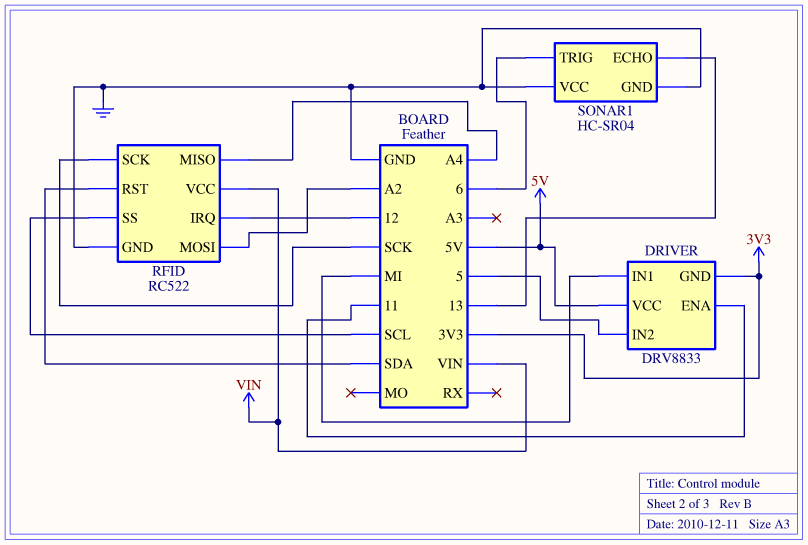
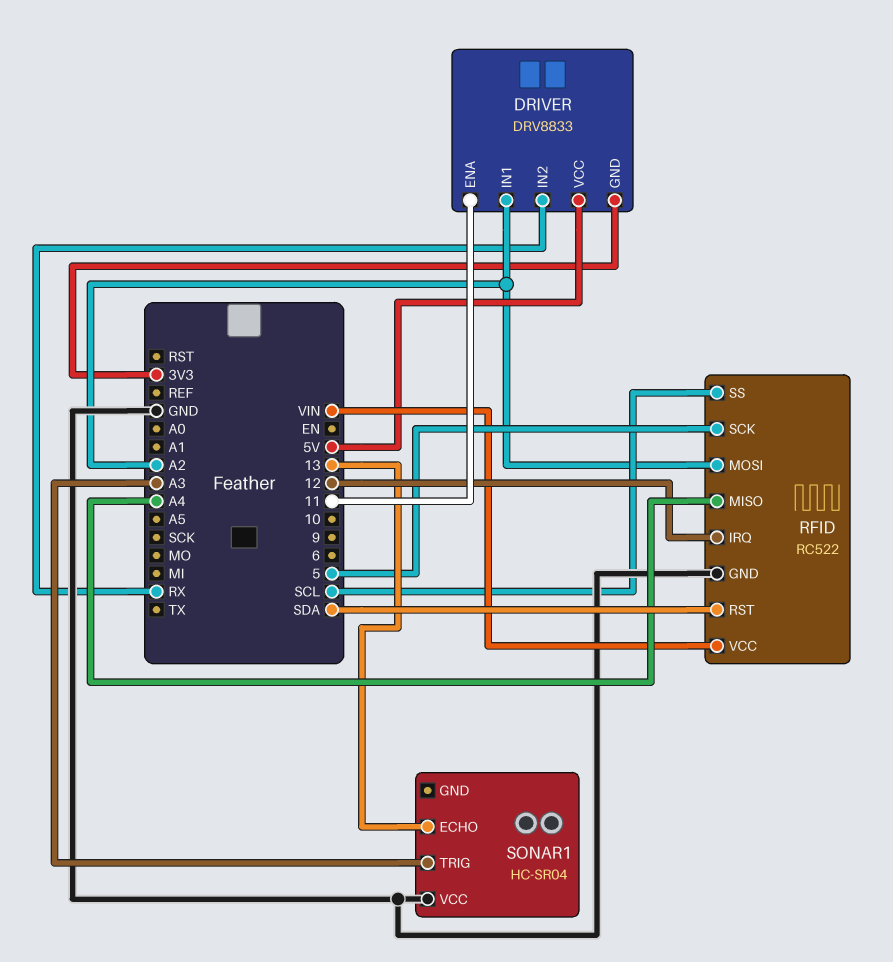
DRIVER pin IN1: MI -> A2
DRIVER pin IN2: 5 -> RX
RFID pin SCK: SCK -> 5
SONAR1 pin GND: GND -> none
SONAR1 pin TRIG: 6 -> A3

